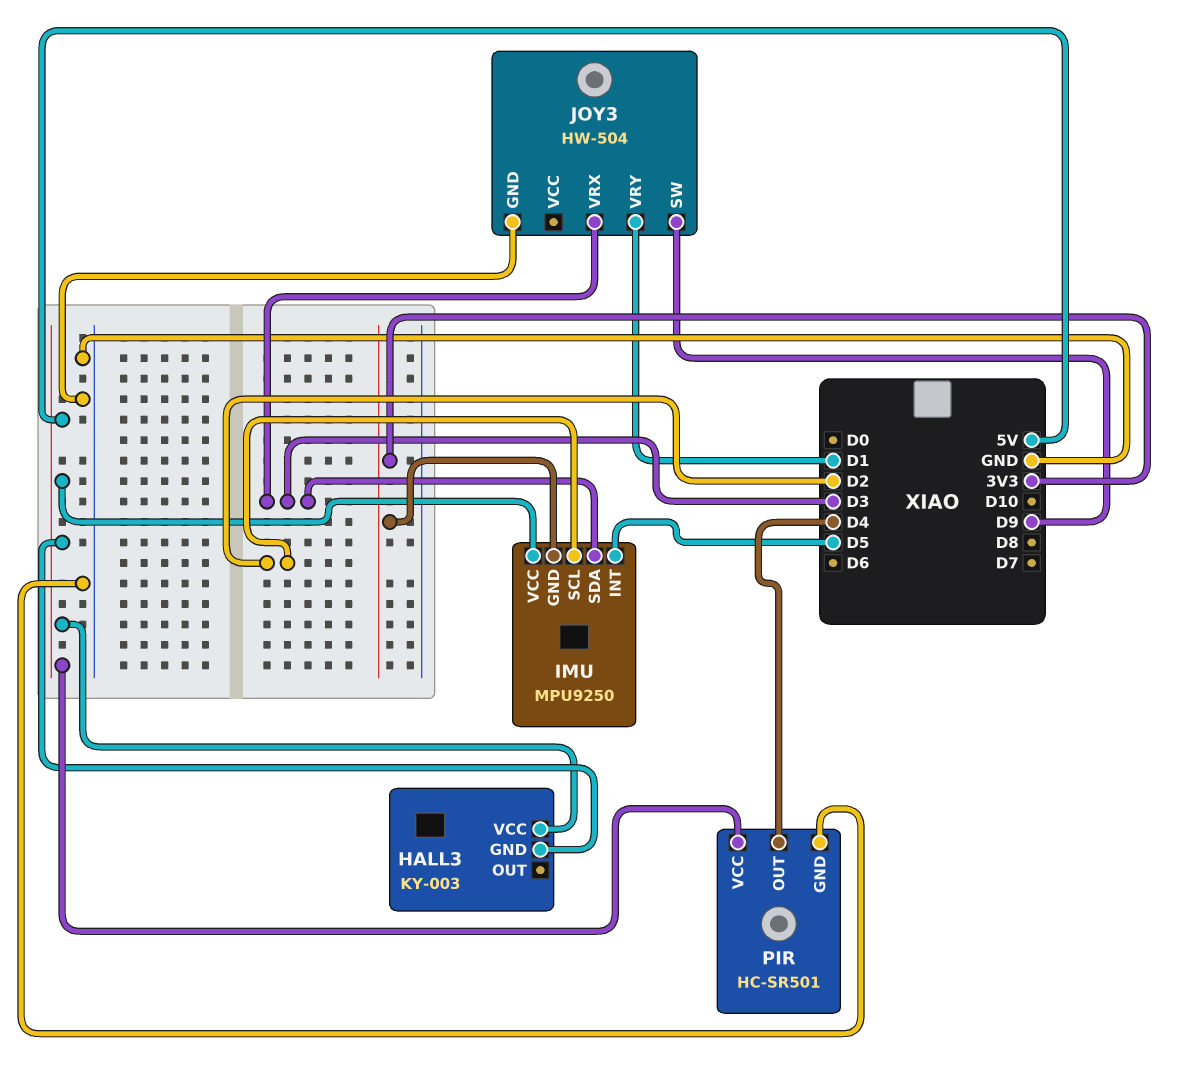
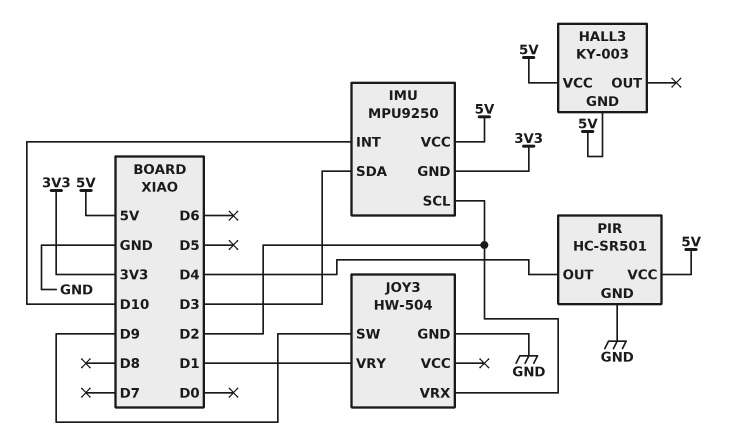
IMU pin INT: D5 -> D10
JOY3 pin VRX: D3 -> D2

